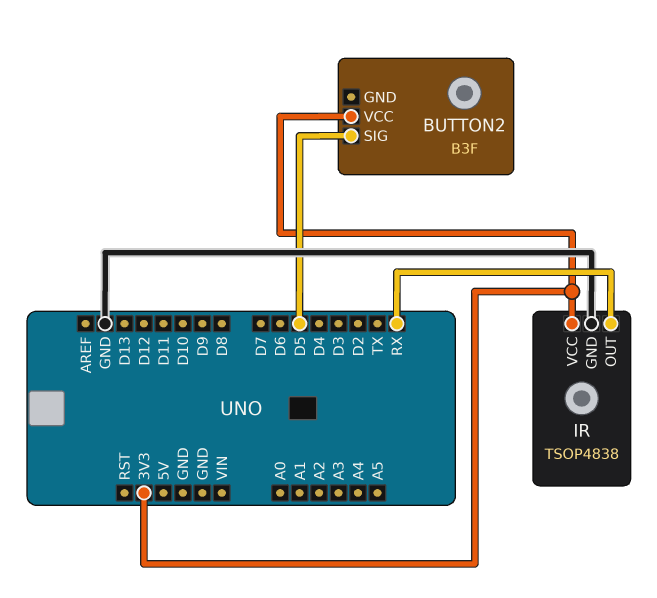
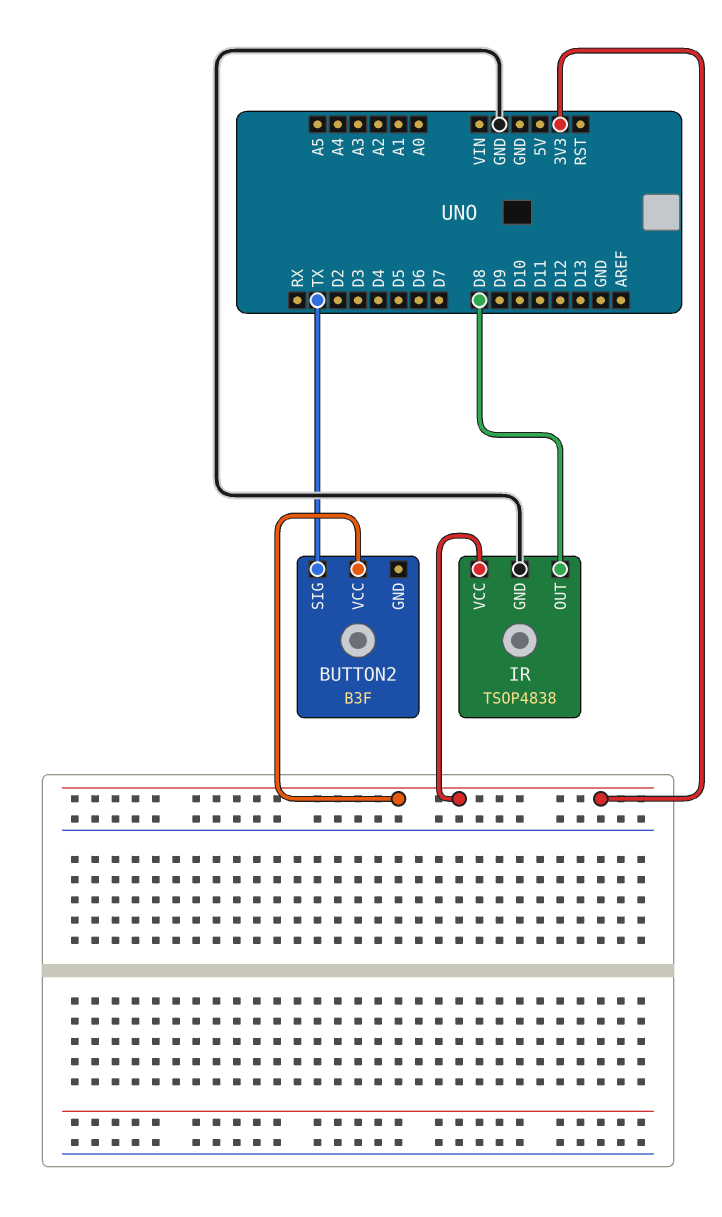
BUTTON2 pin SIG: D5 -> TX
IR pin OUT: RX -> D8

